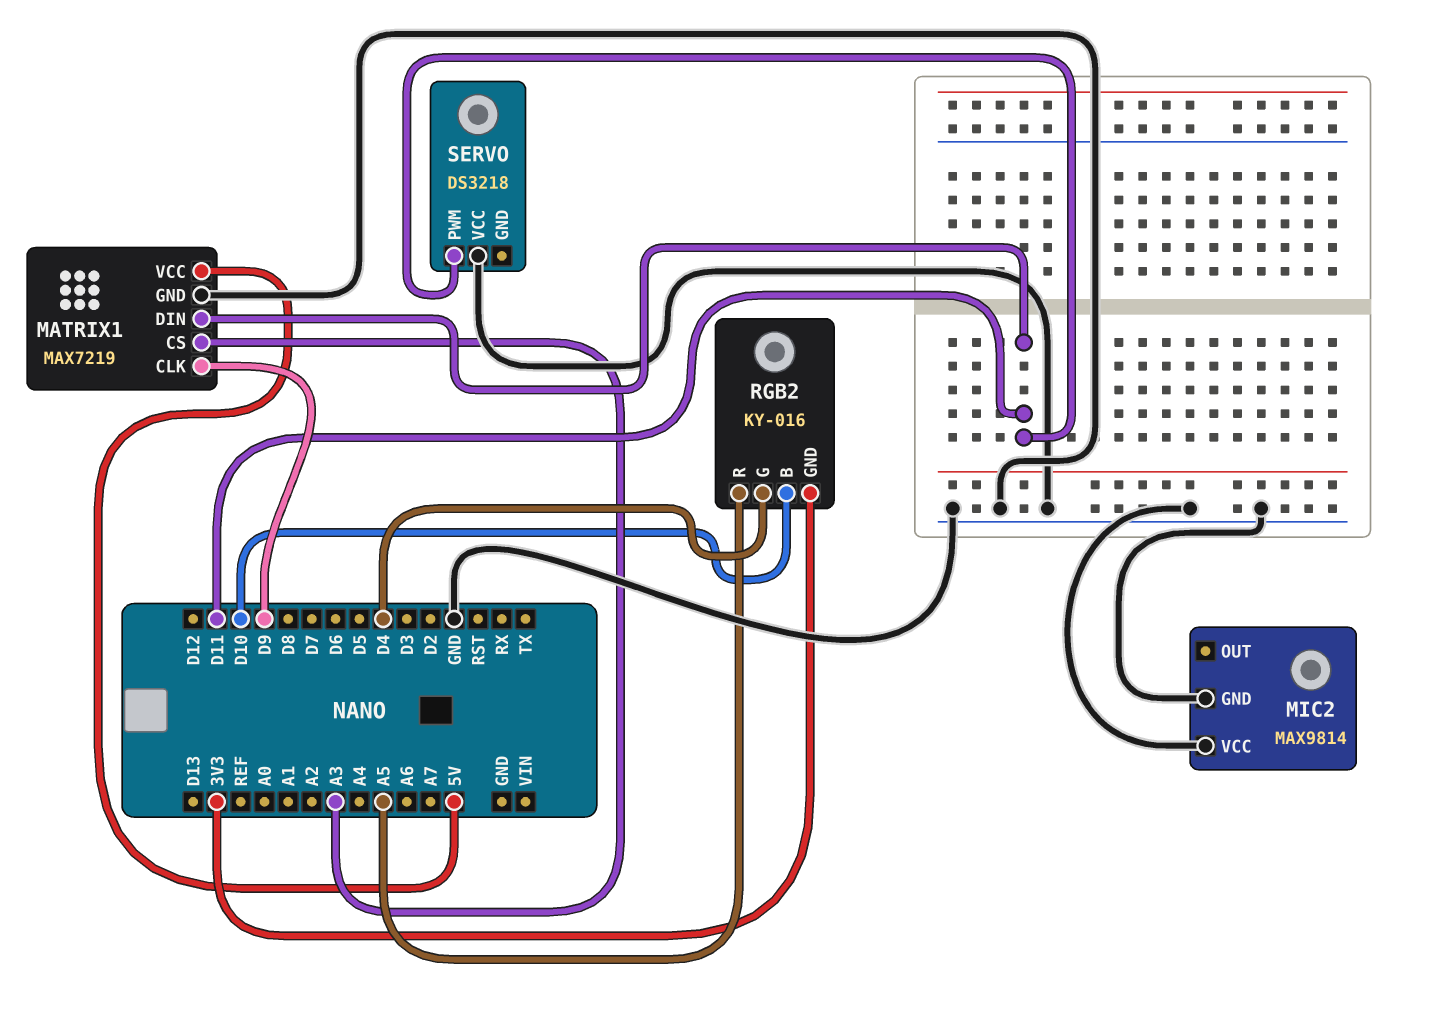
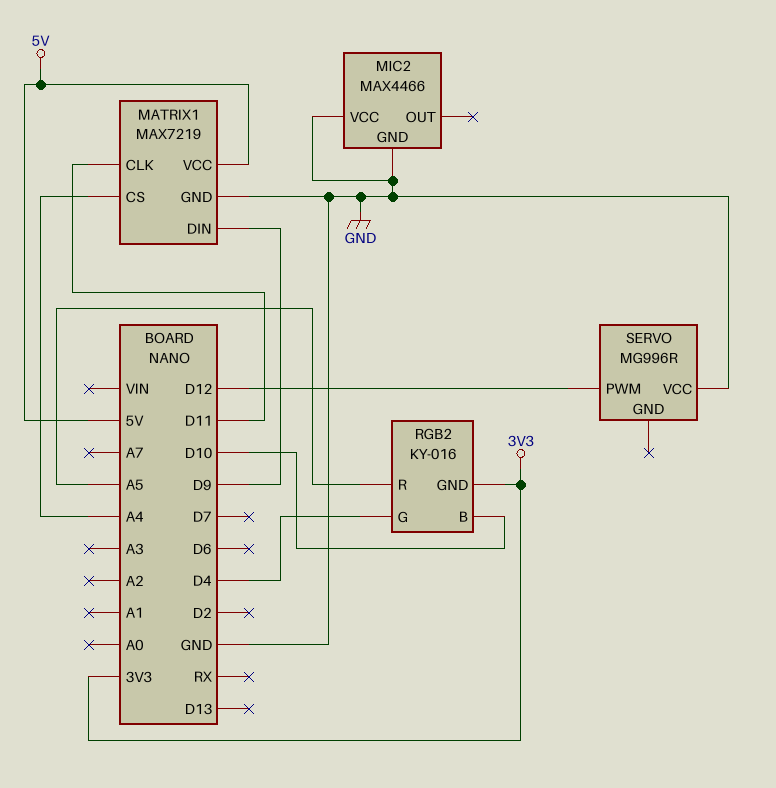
MATRIX1 pin CLK: D9 -> D11
MATRIX1 pin CS: A3 -> A4
MATRIX1 pin DIN: D11 -> D9
MIC2: MAX9814 -> MAX4466
SERVO: DS3218 -> MG996R
SERVO pin PWM: D11 -> D12

